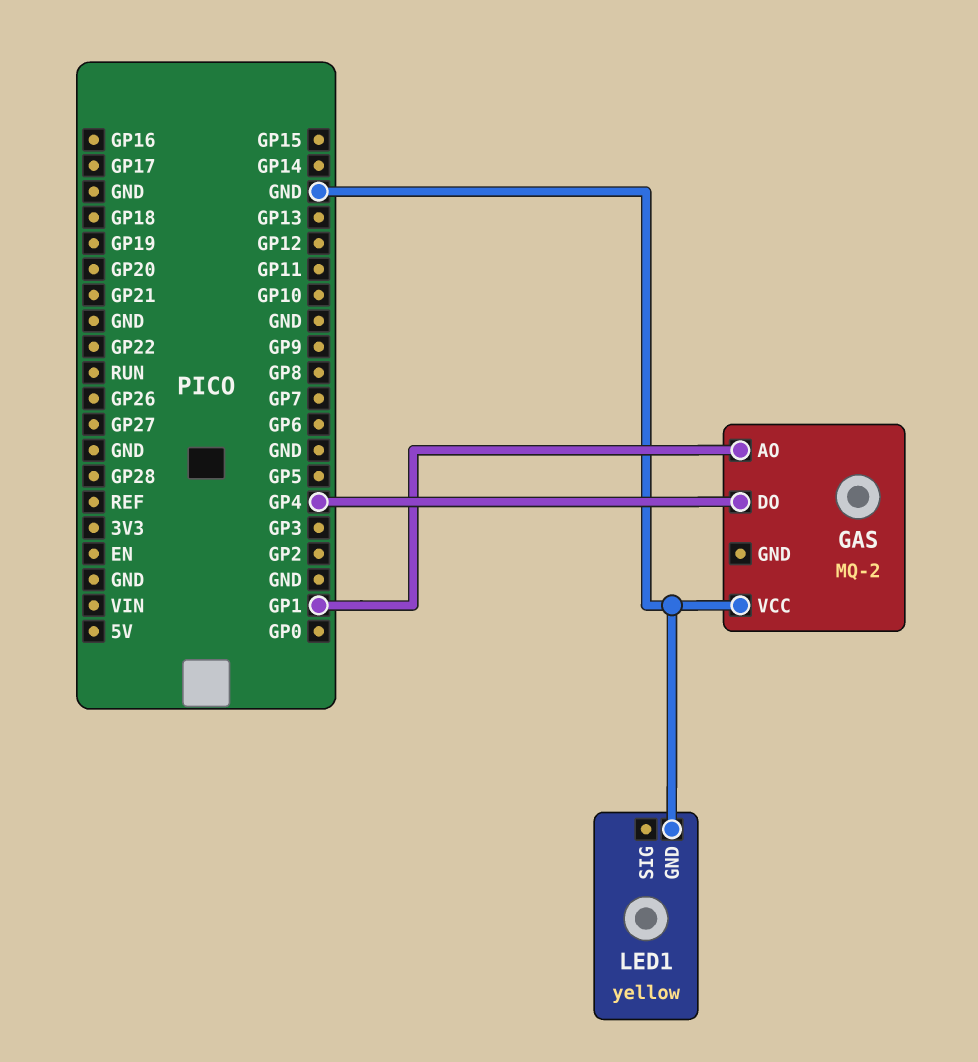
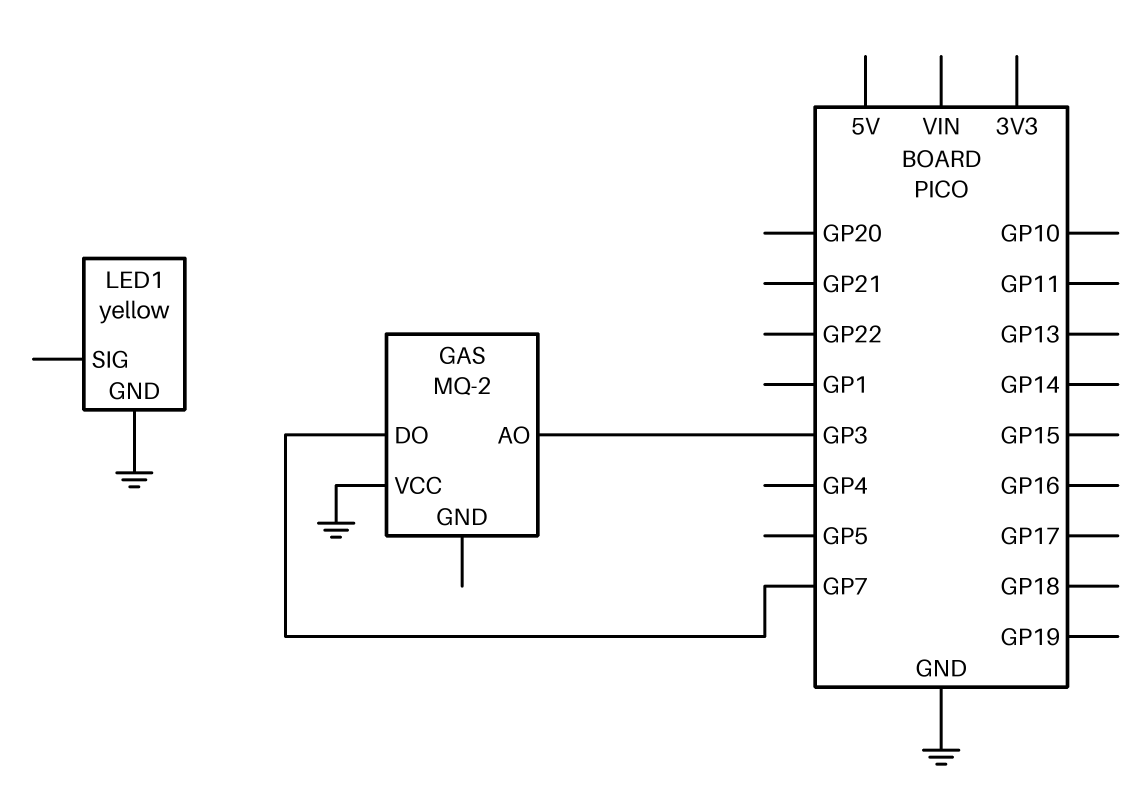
GAS pin AO: GP1 -> GP3
GAS pin DO: GP4 -> GP7

